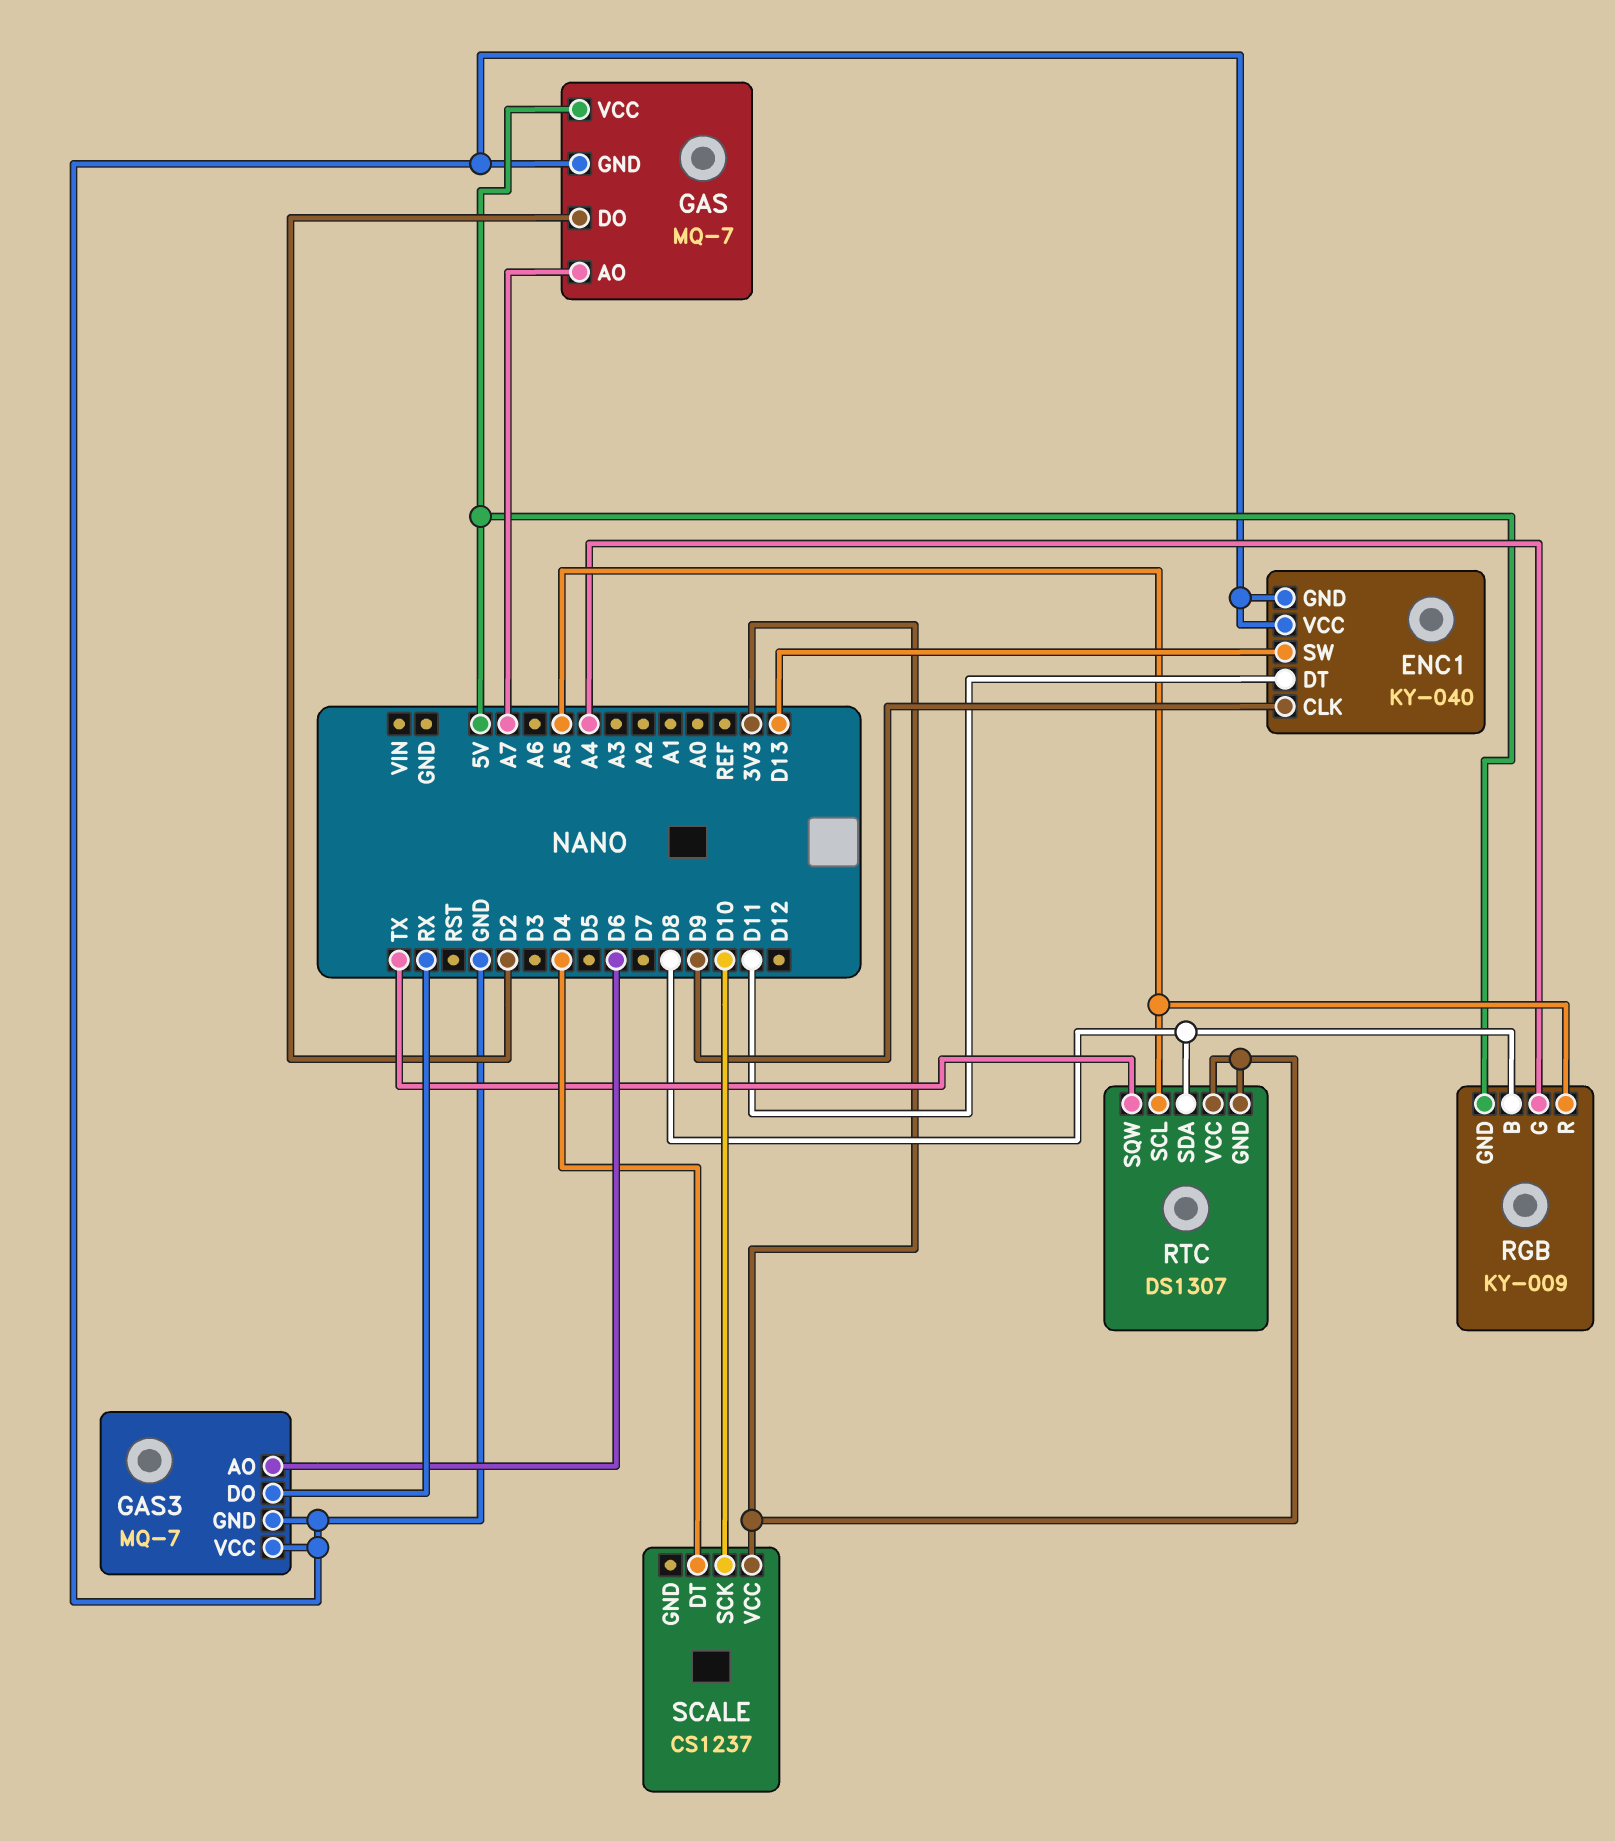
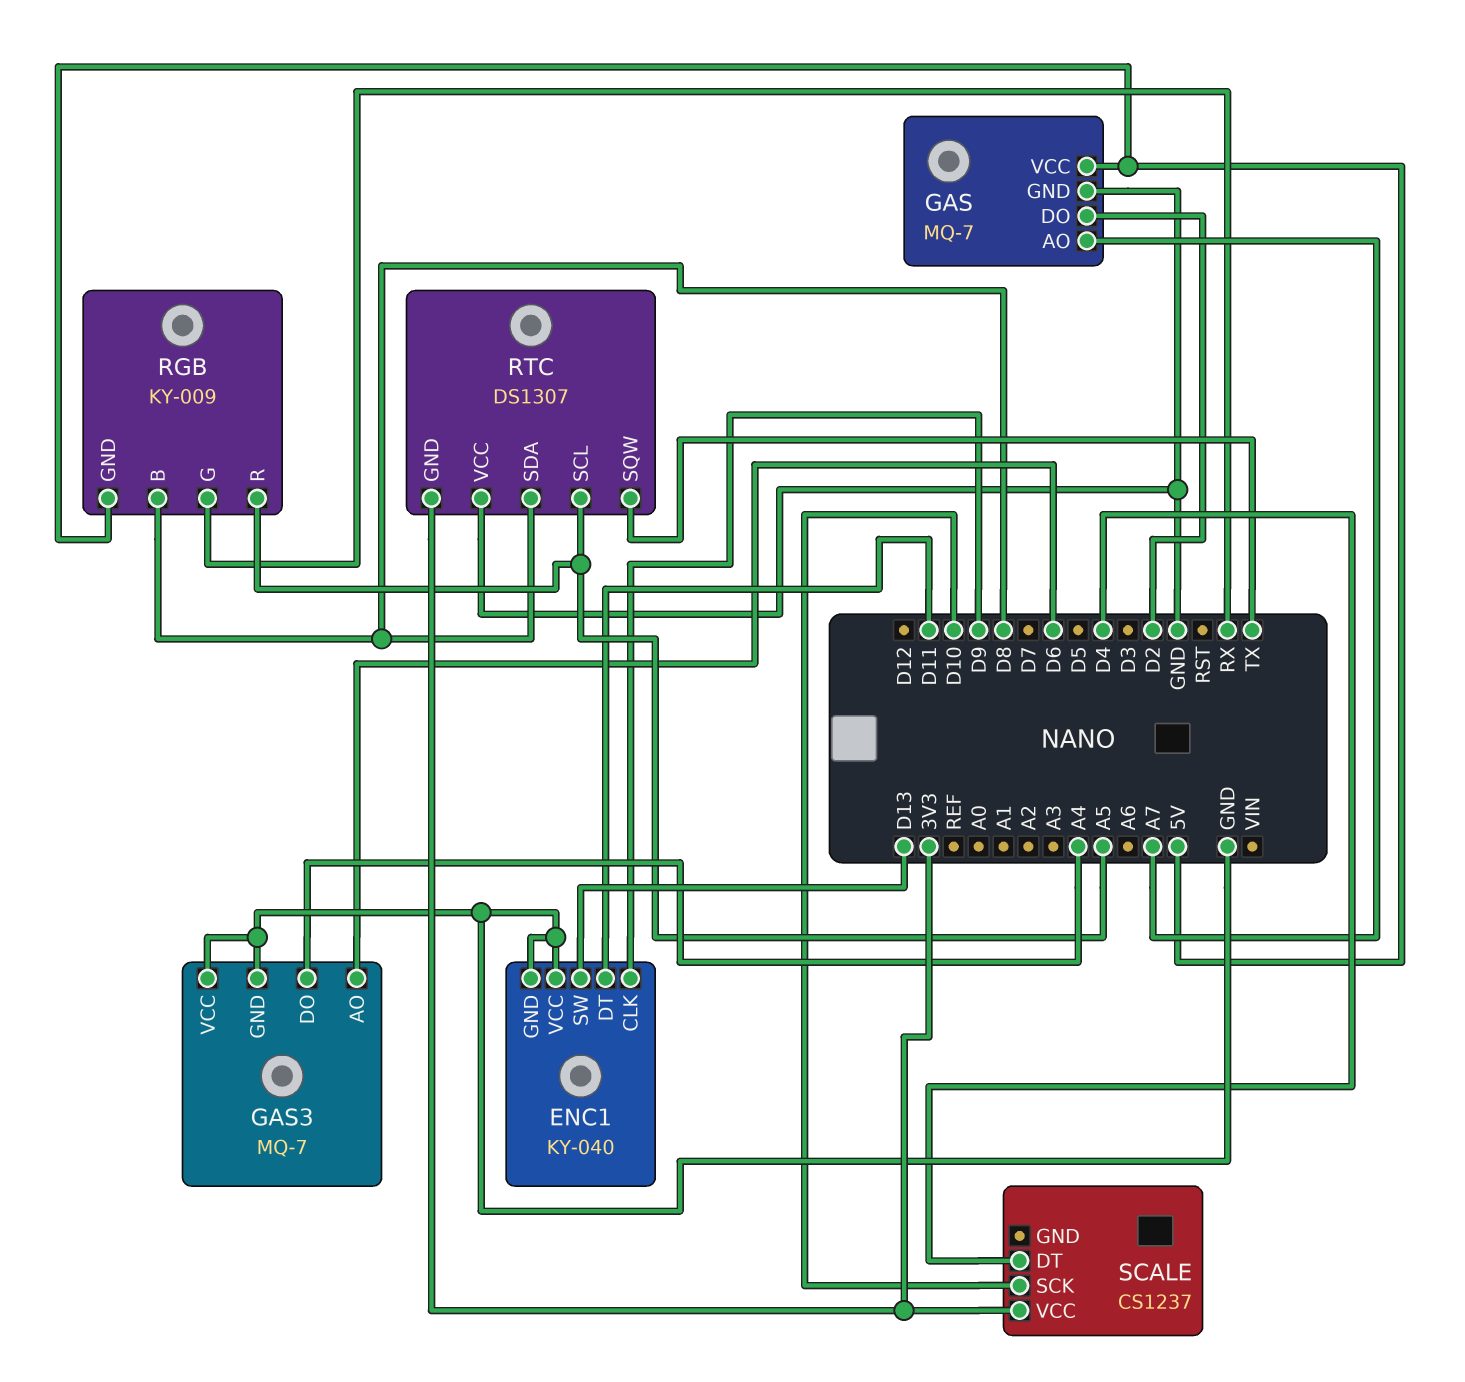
GAS3 pin DO: RX -> A4
RGB pin G: A4 -> RX
RTC pin VCC: 3V3 -> GND

